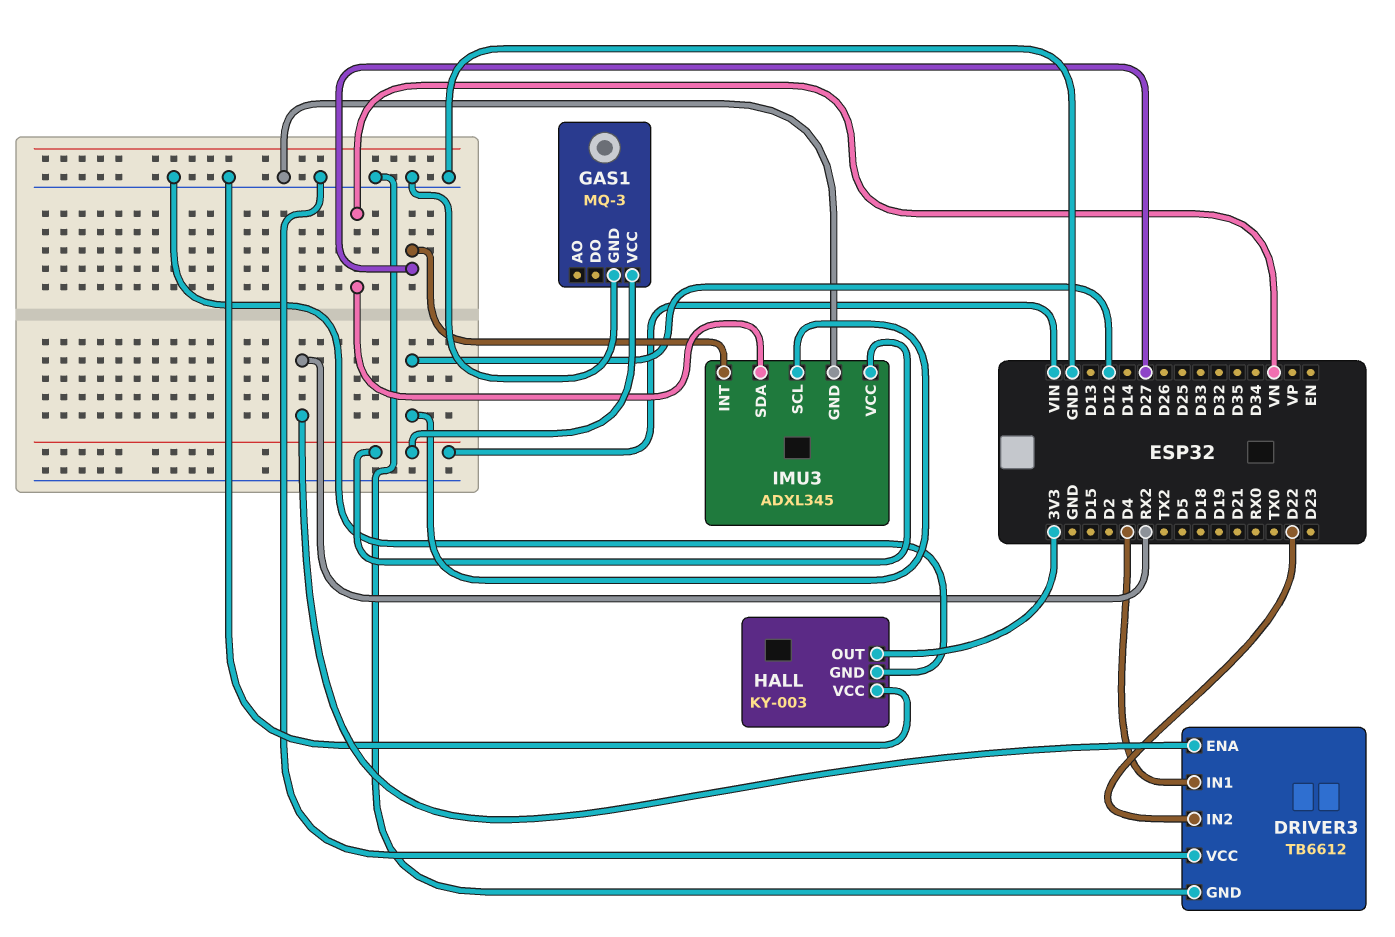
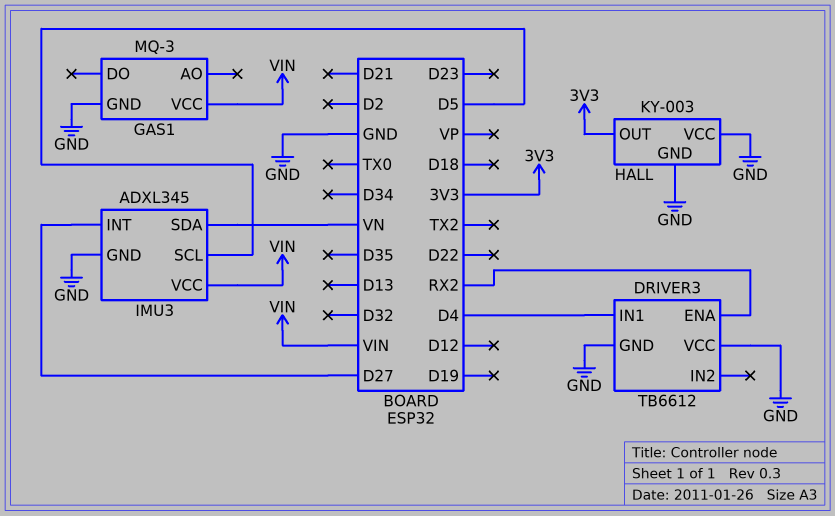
DRIVER3 pin IN2: D22 -> none
IMU3 pin SCL: D12 -> D5

